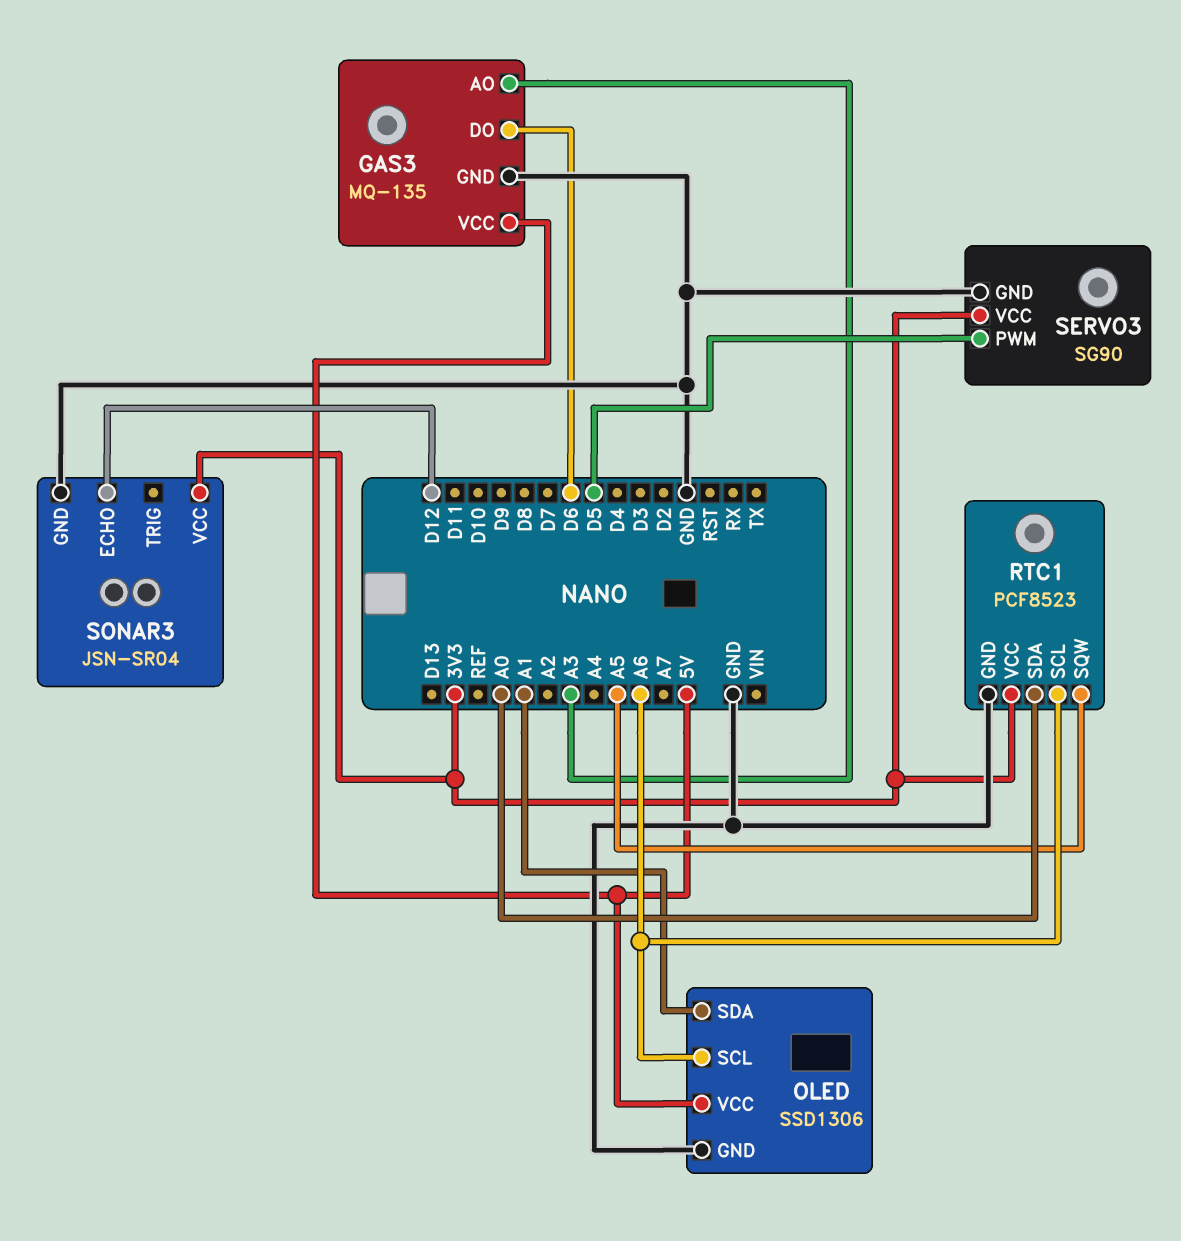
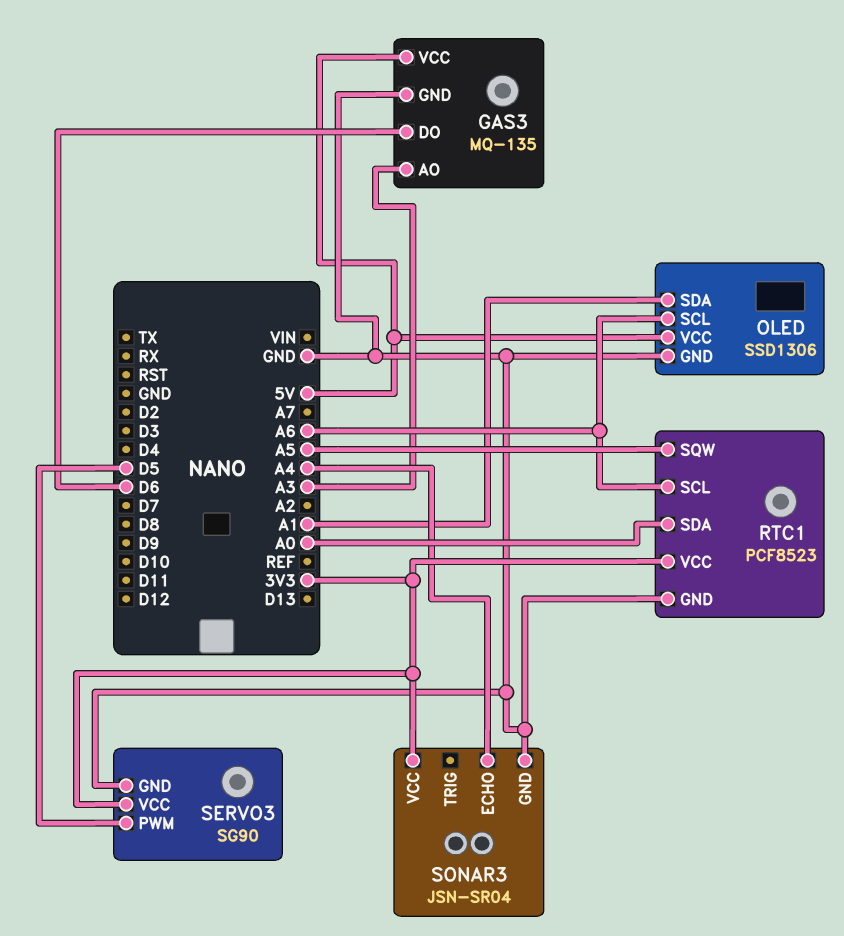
SONAR3 pin ECHO: D12 -> A4

